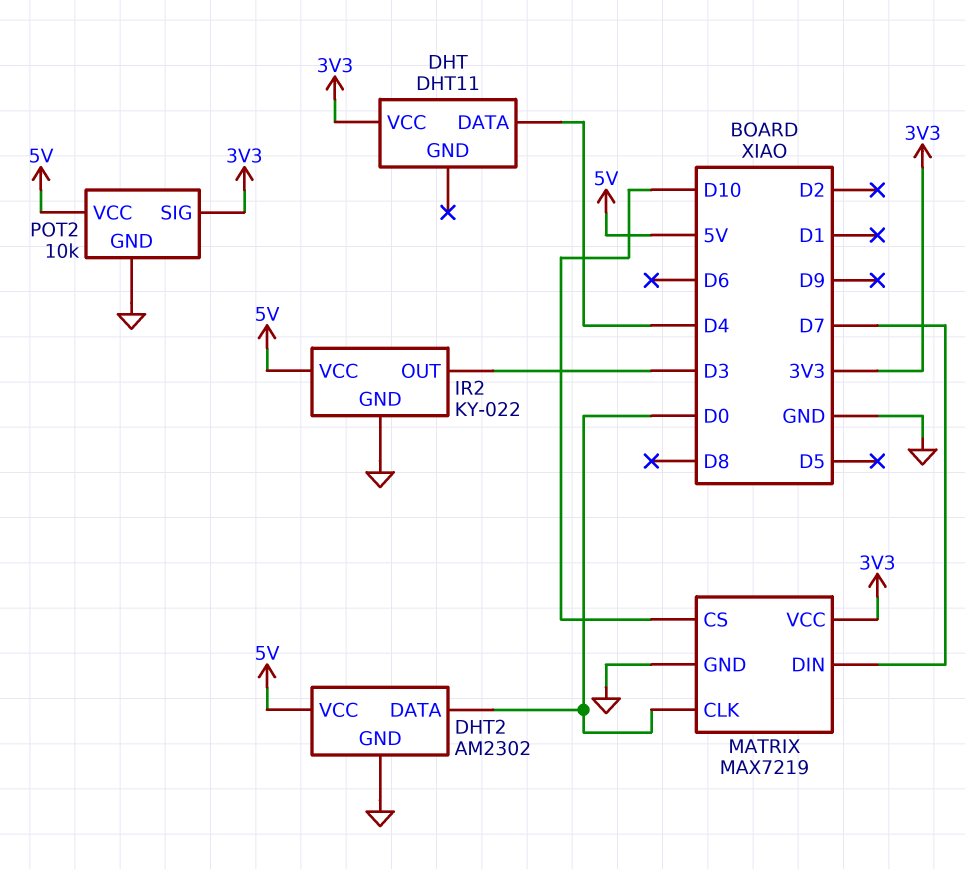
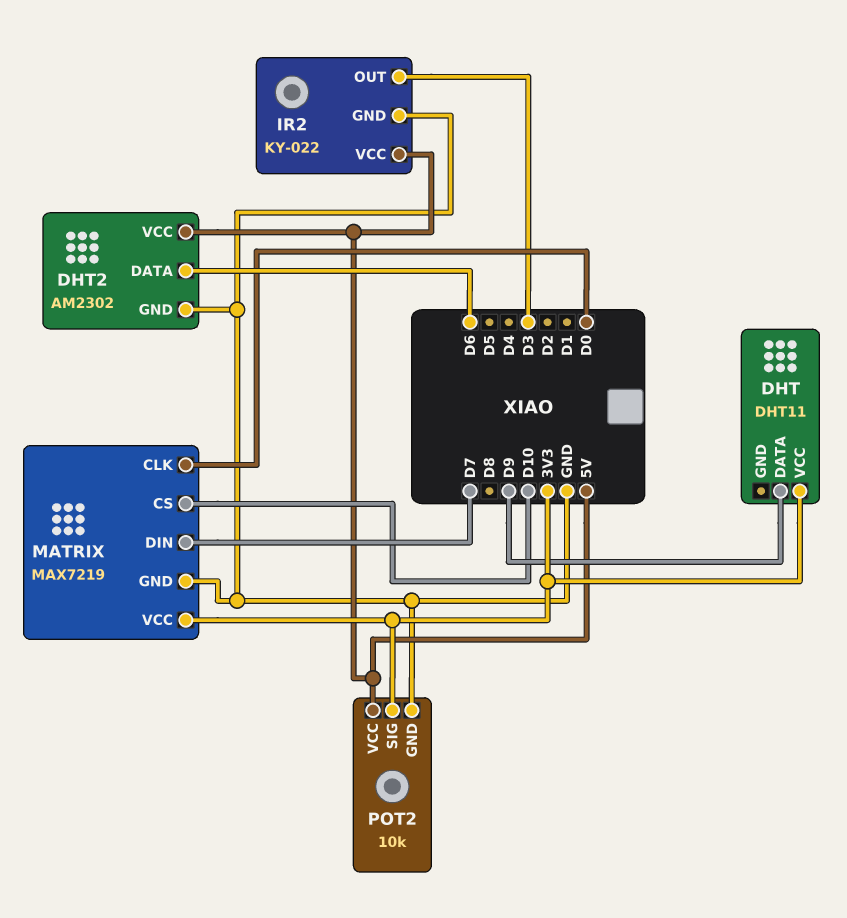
DHT pin DATA: D4 -> D9
DHT2 pin DATA: D0 -> D6

